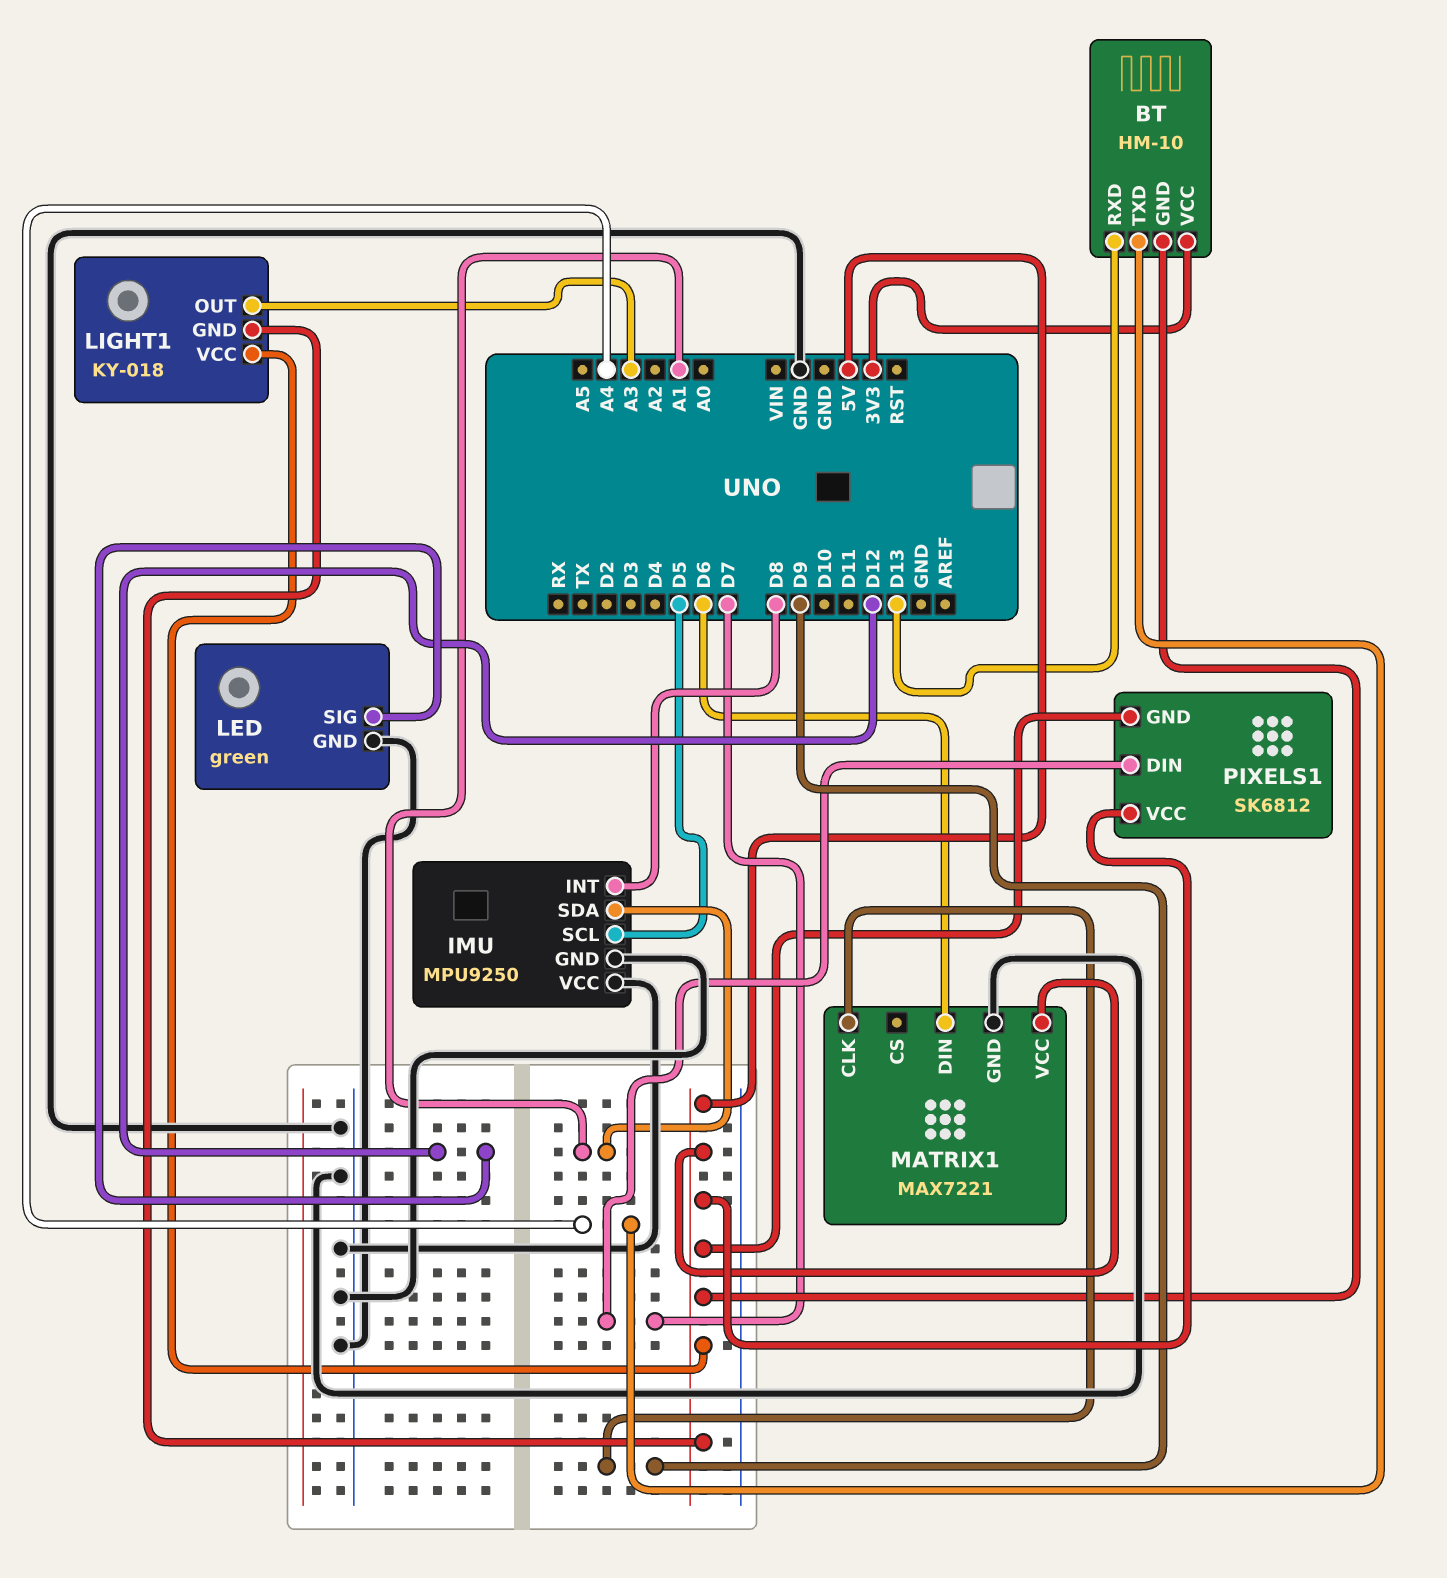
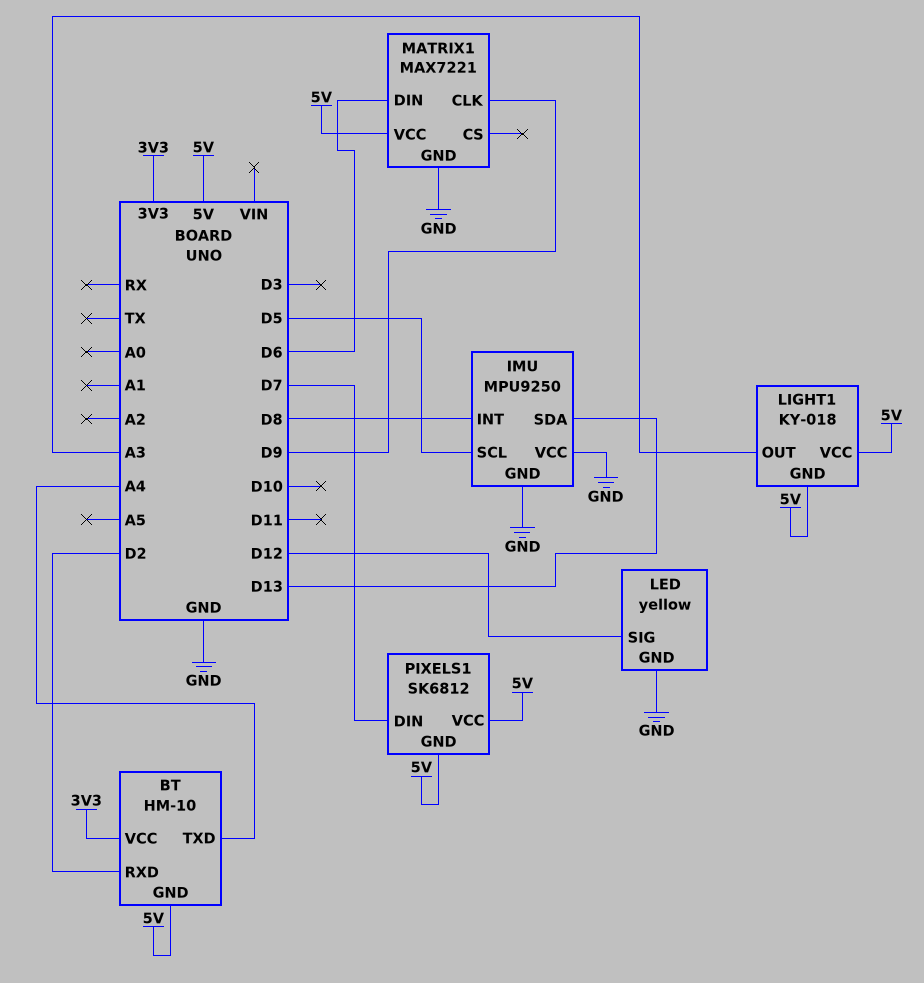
BT pin RXD: D13 -> D2
IMU pin SDA: A1 -> D13
LED: green -> yellow

